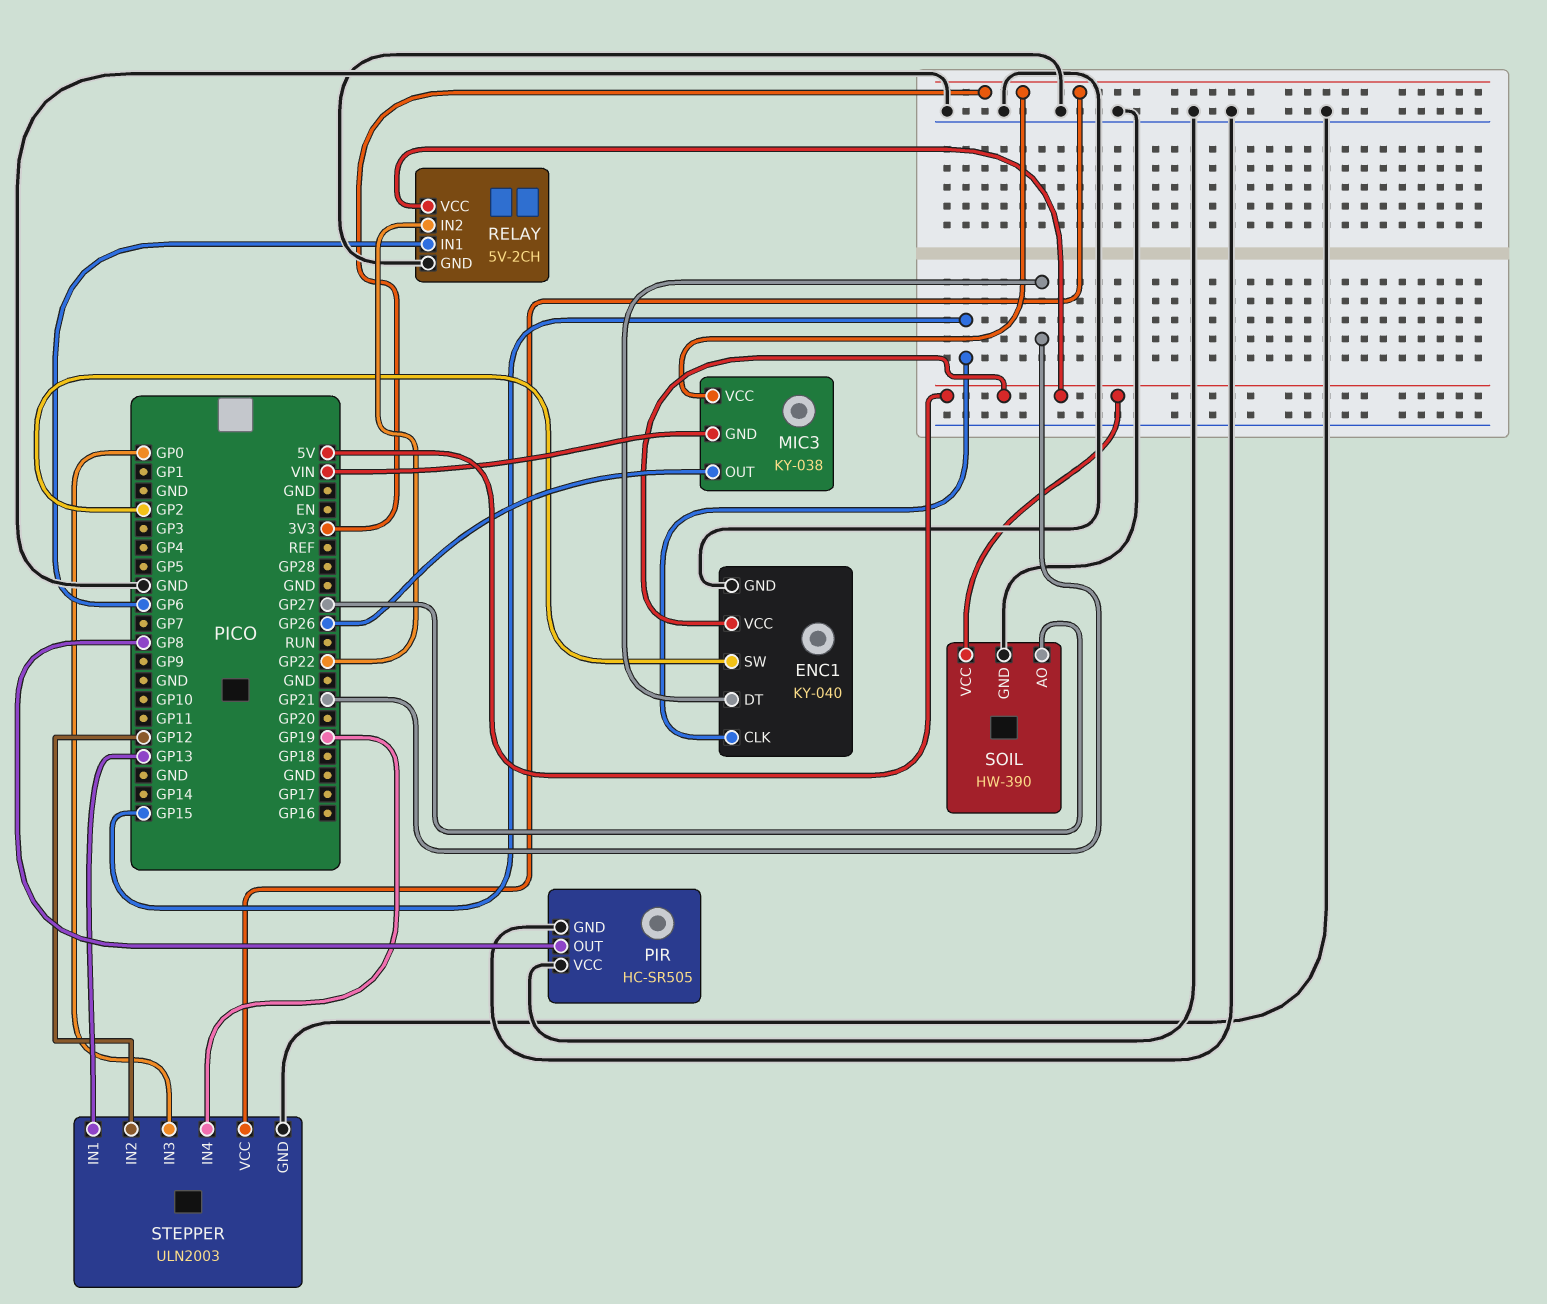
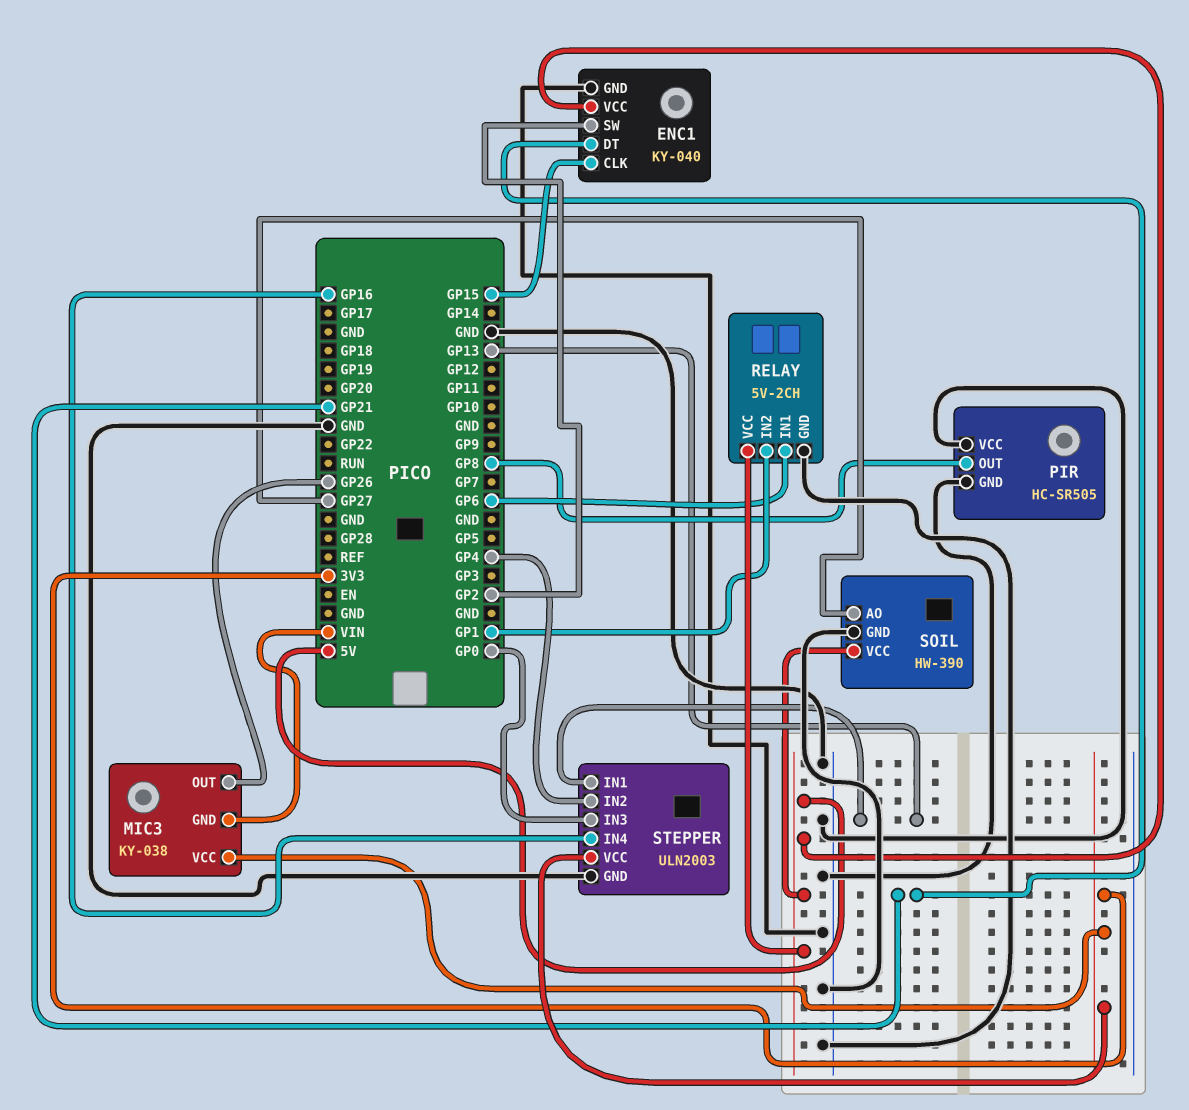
RELAY pin IN2: GP22 -> GP1
STEPPER pin IN2: GP12 -> GP4
STEPPER pin IN4: GP19 -> GP16

